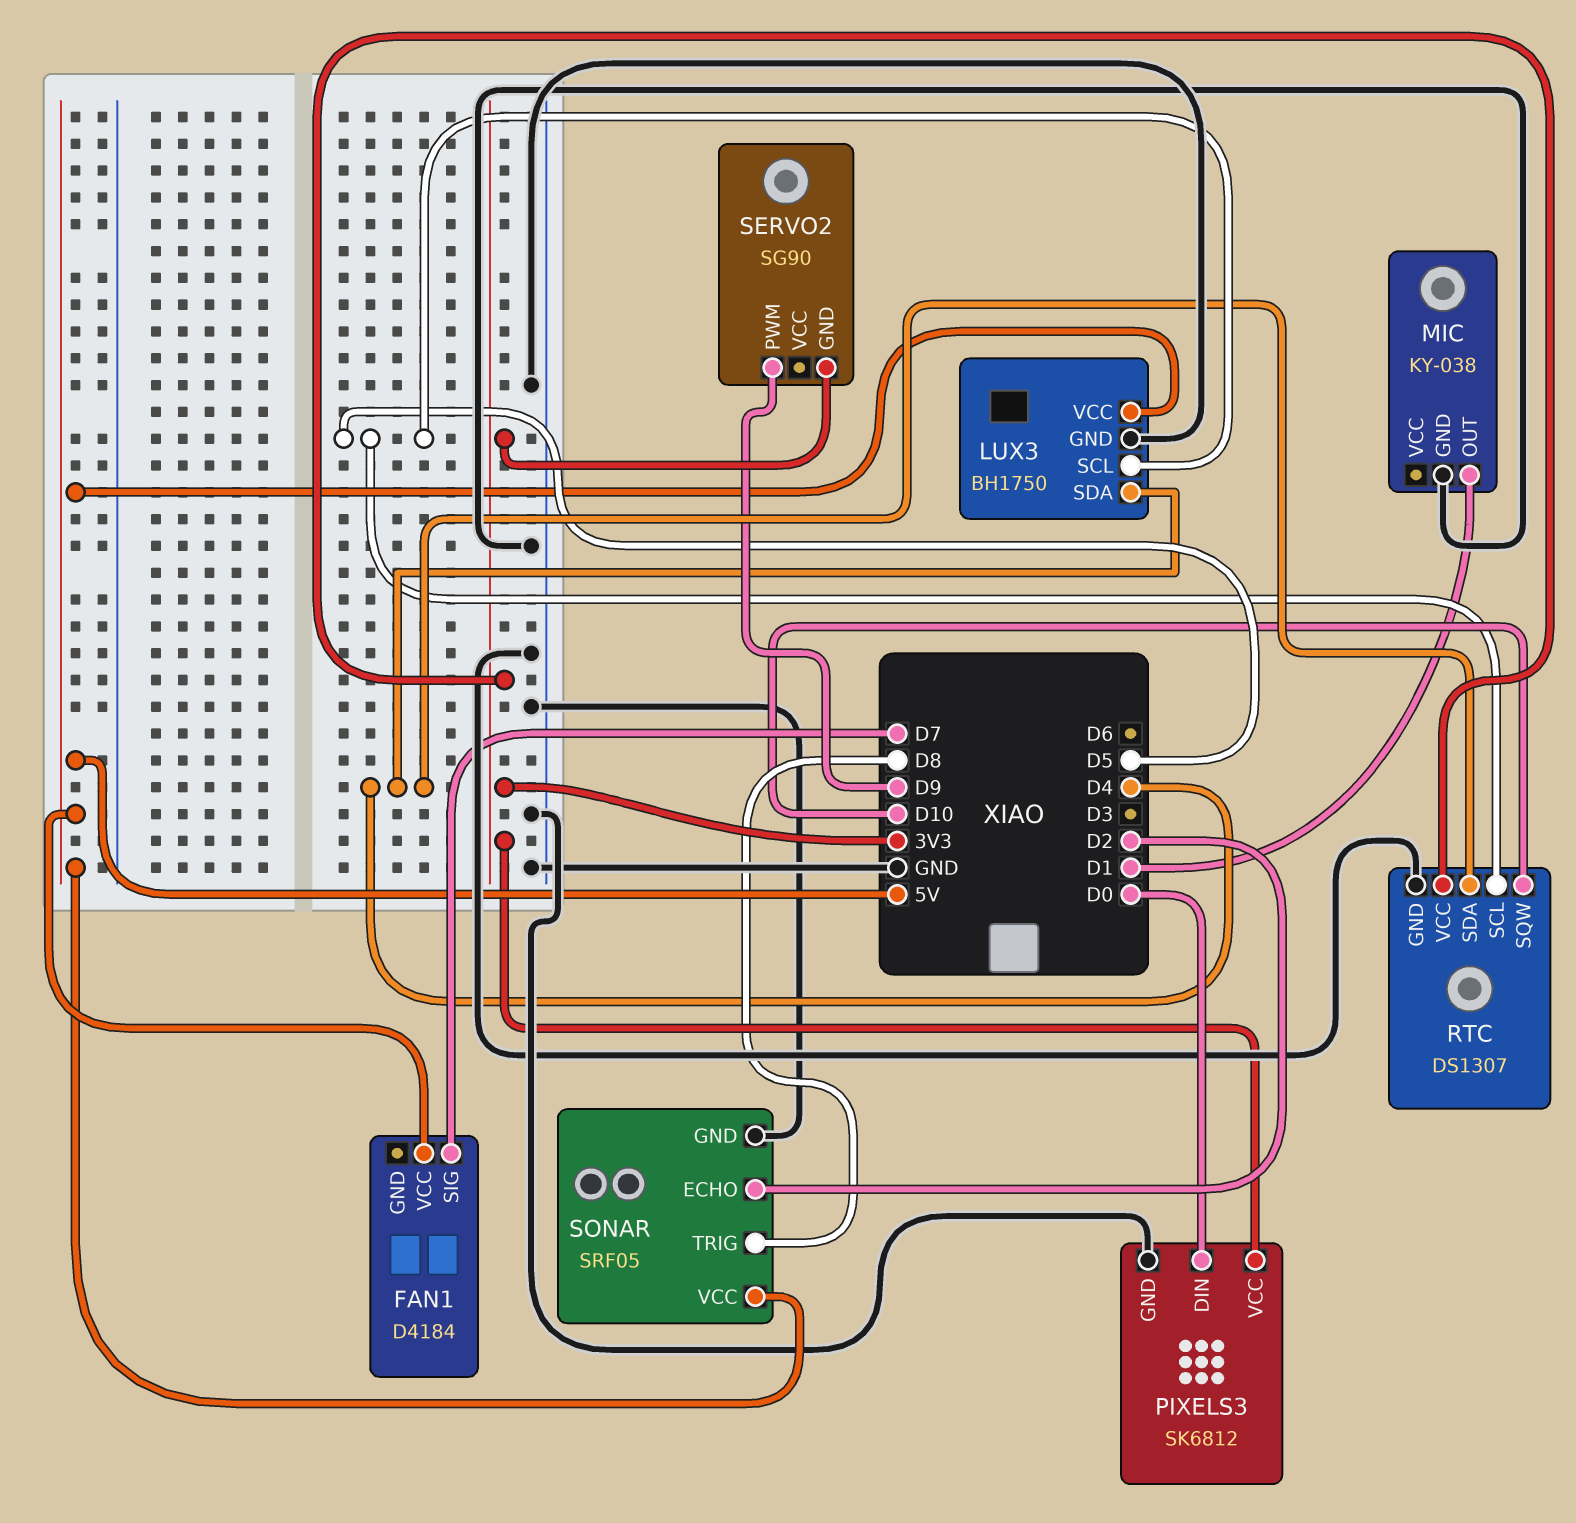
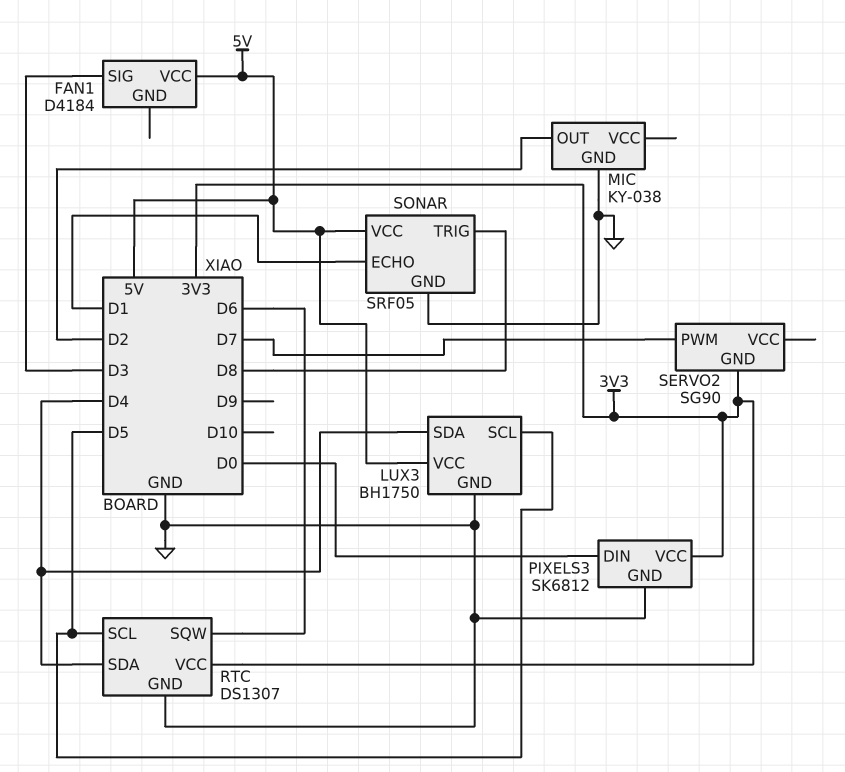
FAN1 pin SIG: D7 -> D3
MIC pin OUT: D1 -> D2
RTC pin SQW: D10 -> D6
SERVO2 pin PWM: D9 -> D7
SONAR pin ECHO: D2 -> D1

